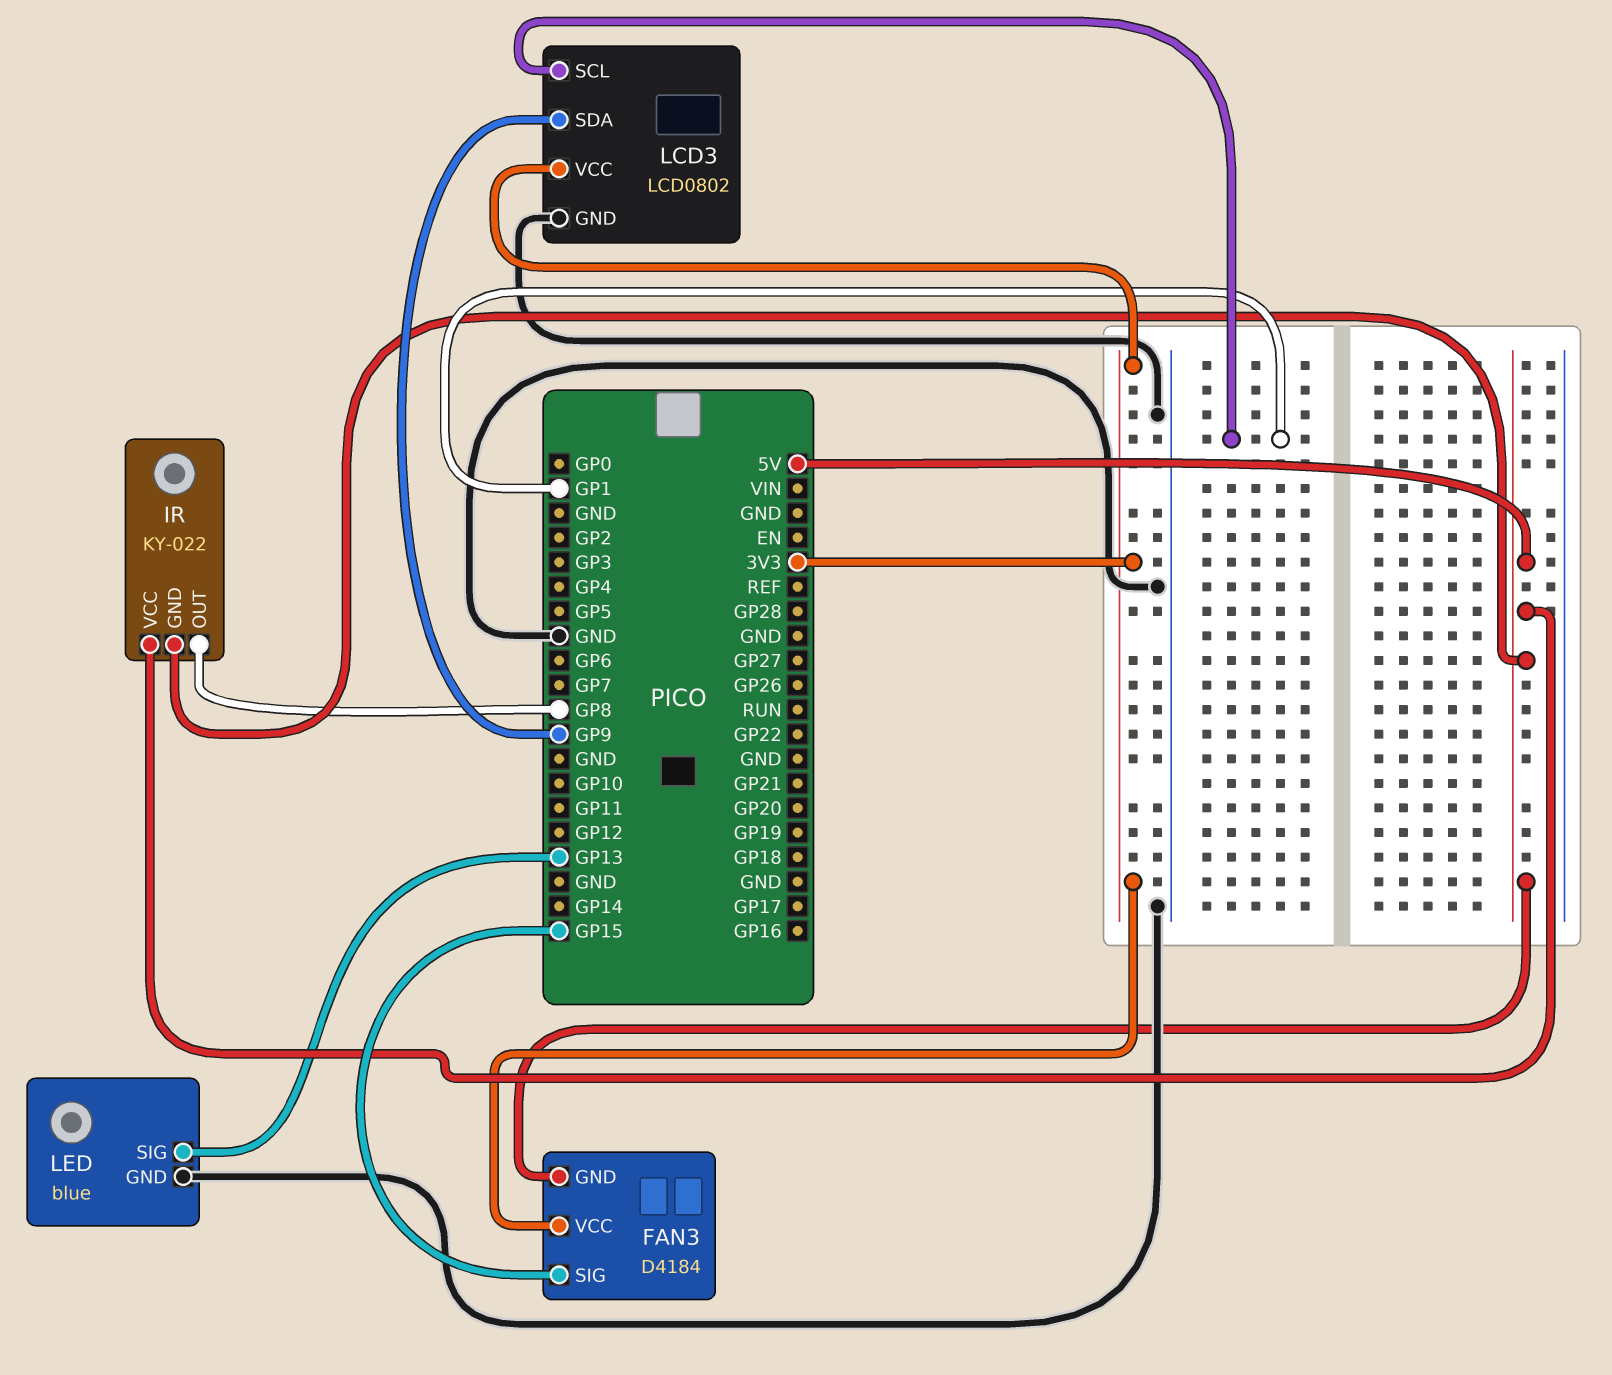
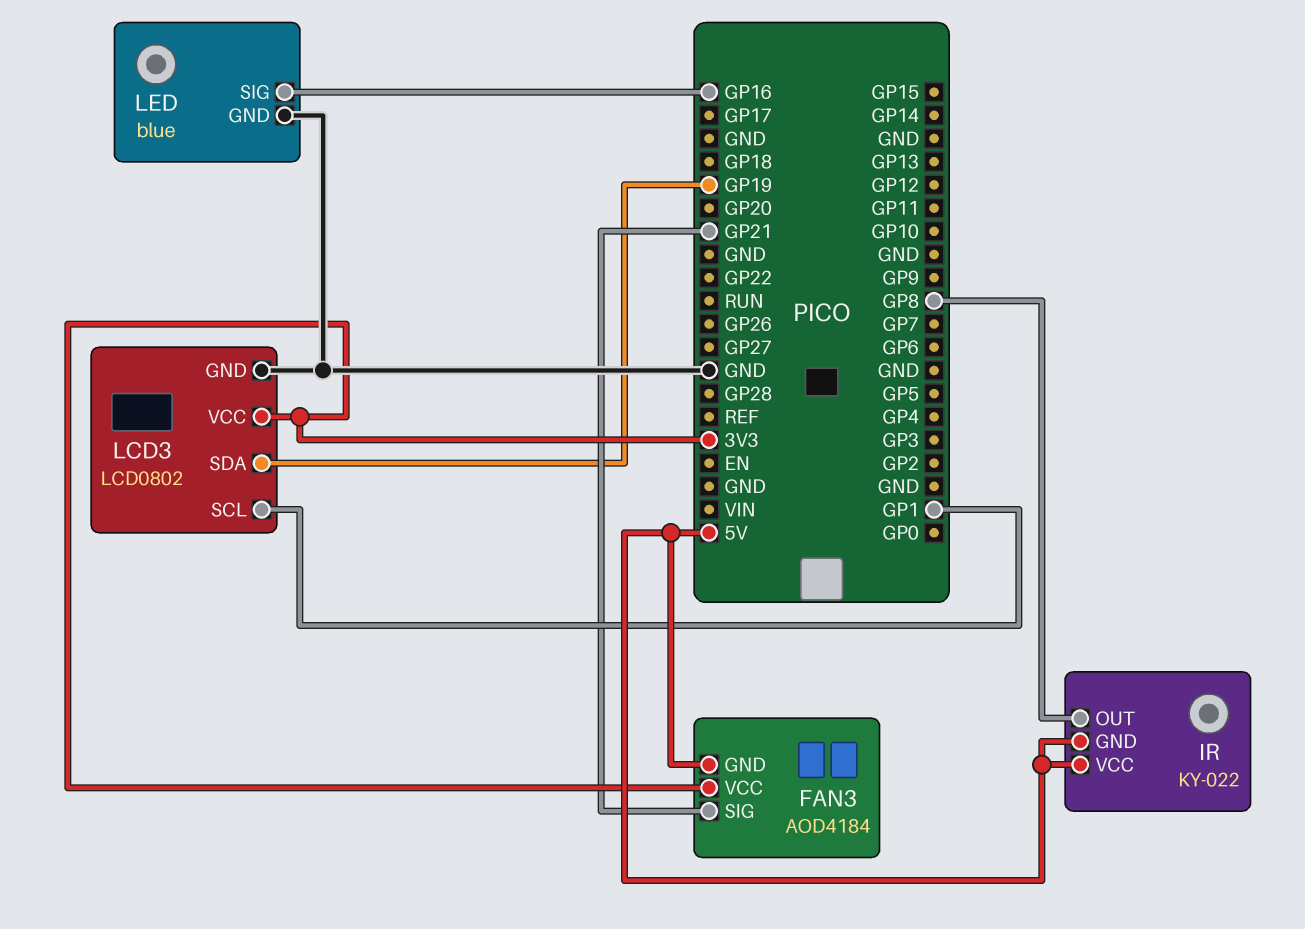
FAN3: D4184 -> AOD4184
FAN3 pin SIG: GP15 -> GP21
LCD3 pin SDA: GP9 -> GP19
LED pin SIG: GP13 -> GP16

